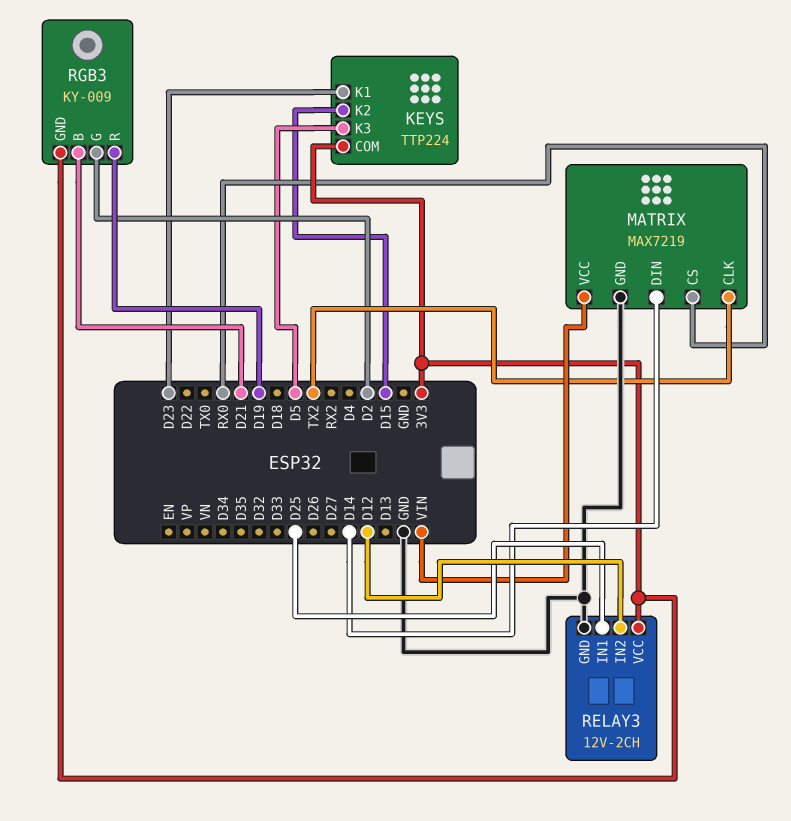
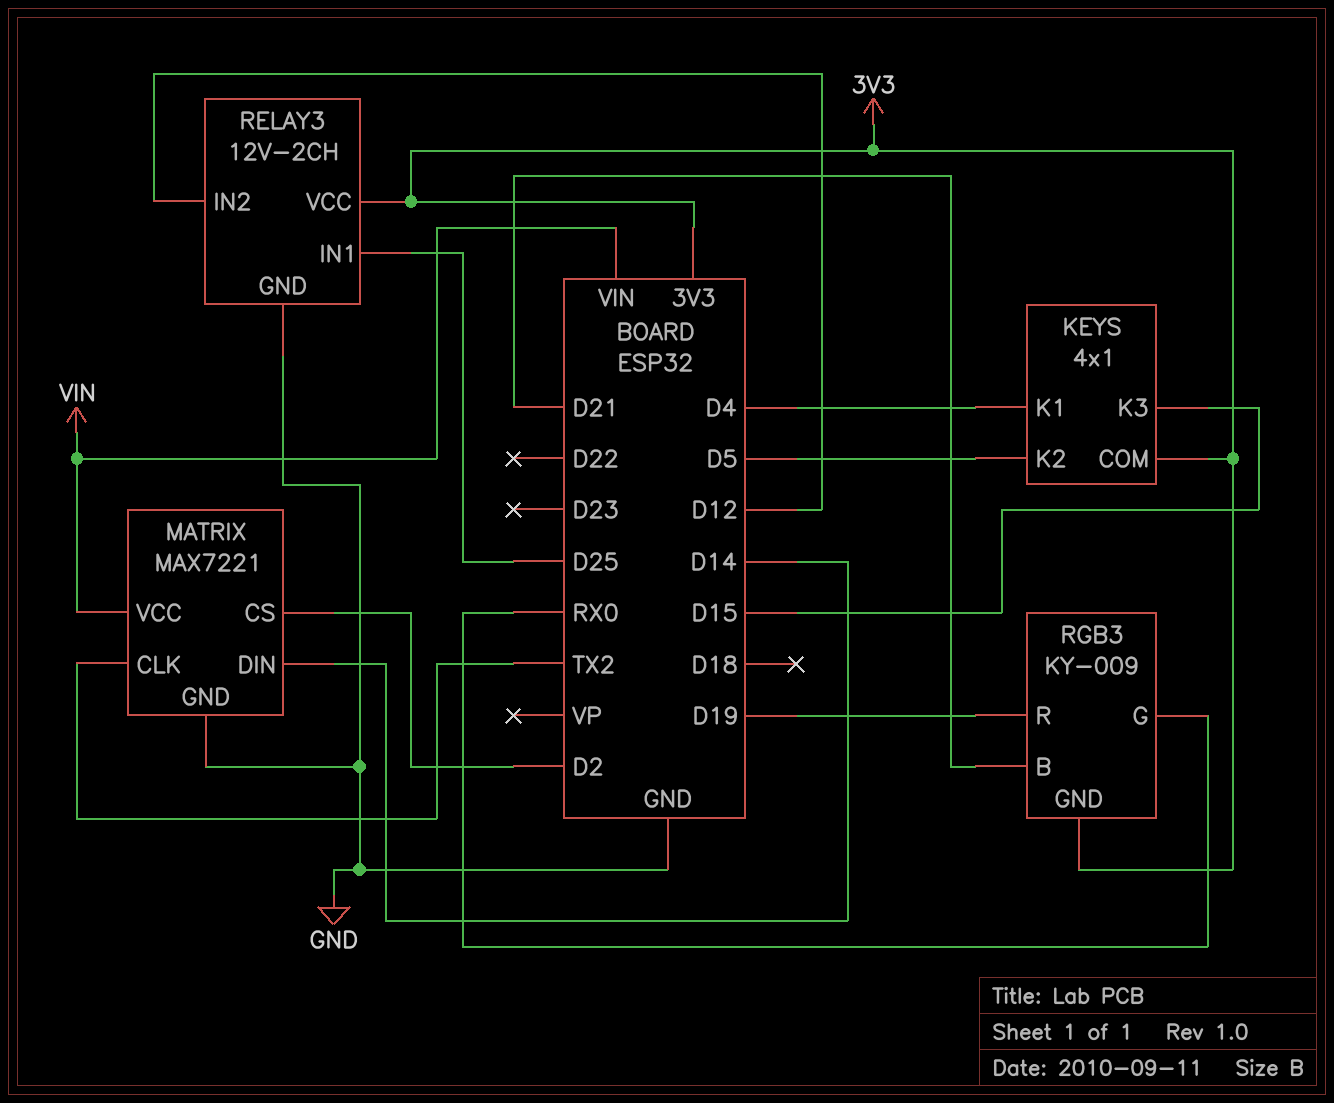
KEYS: TTP224 -> 4x1
KEYS pin K1: D23 -> D4
KEYS pin K2: D15 -> D5
KEYS pin K3: D5 -> D15
MATRIX: MAX7219 -> MAX7221
MATRIX pin CS: RX0 -> D2
RGB3 pin G: D2 -> RX0

